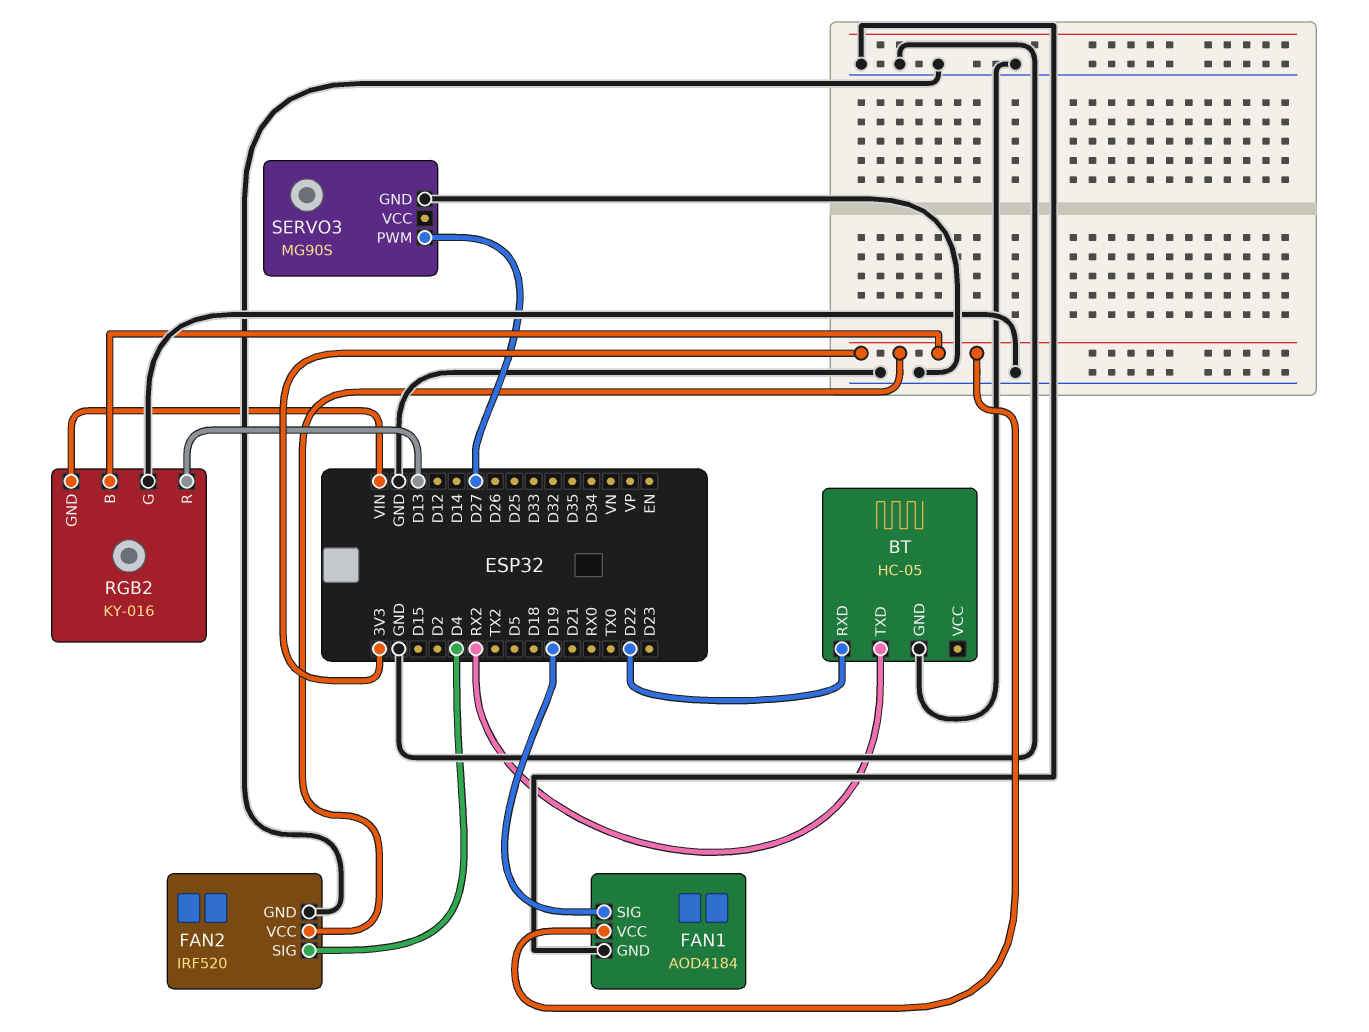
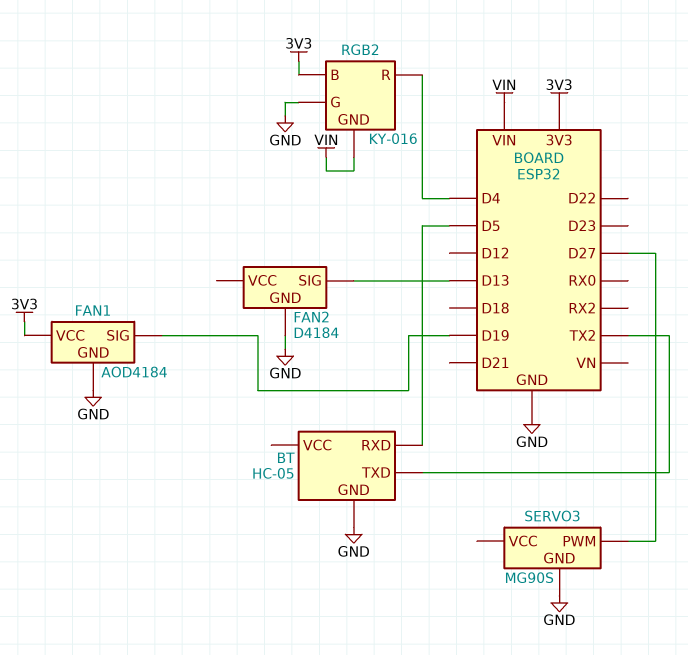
BT pin RXD: D22 -> D5
BT pin TXD: RX2 -> TX2
FAN2: IRF520 -> D4184
FAN2 pin SIG: D4 -> D13
FAN2 pin VCC: 3V3 -> none
RGB2 pin R: D13 -> D4

